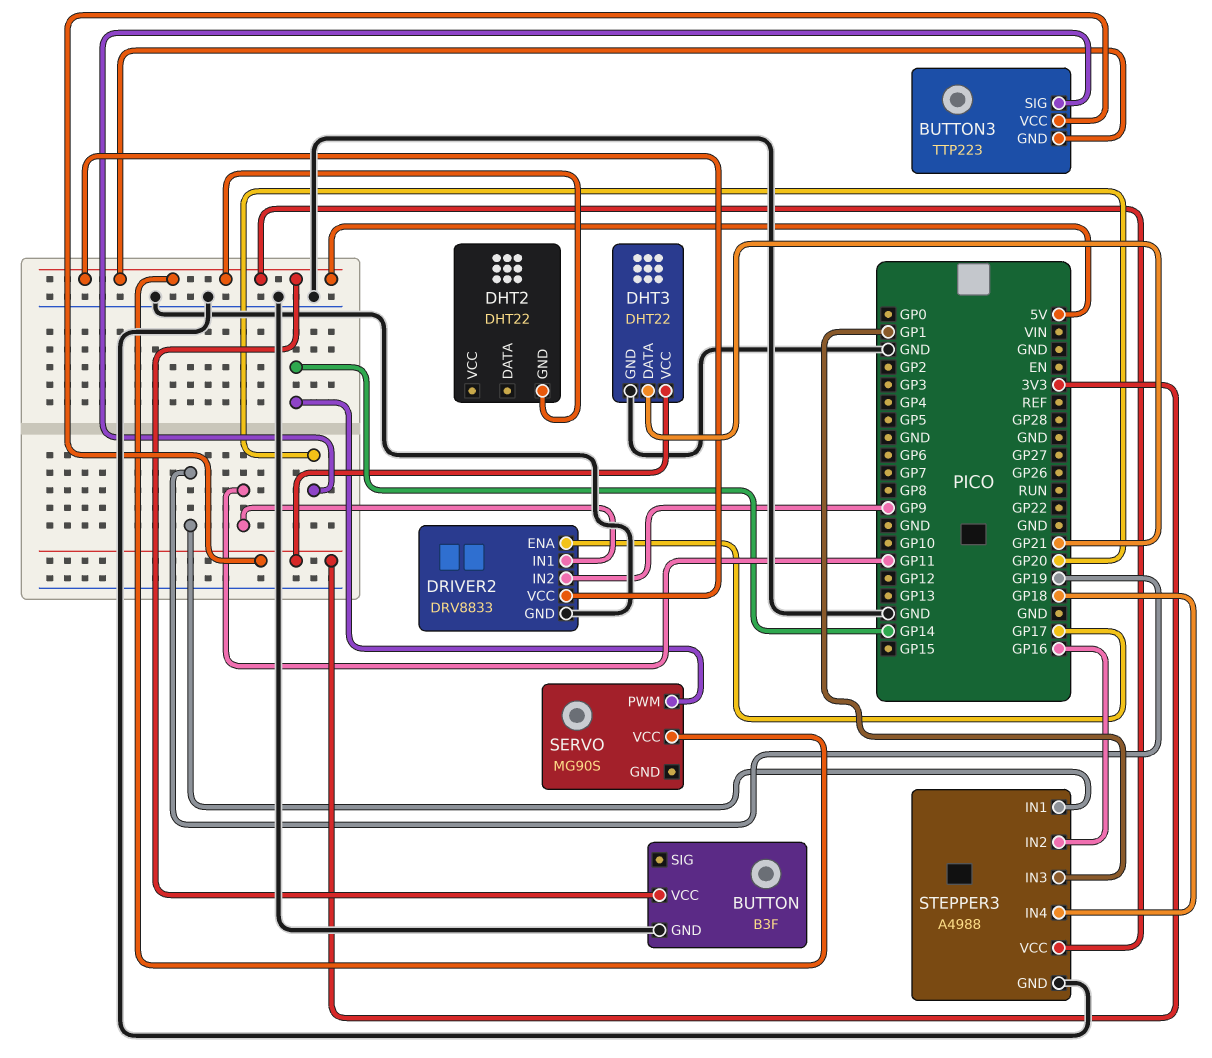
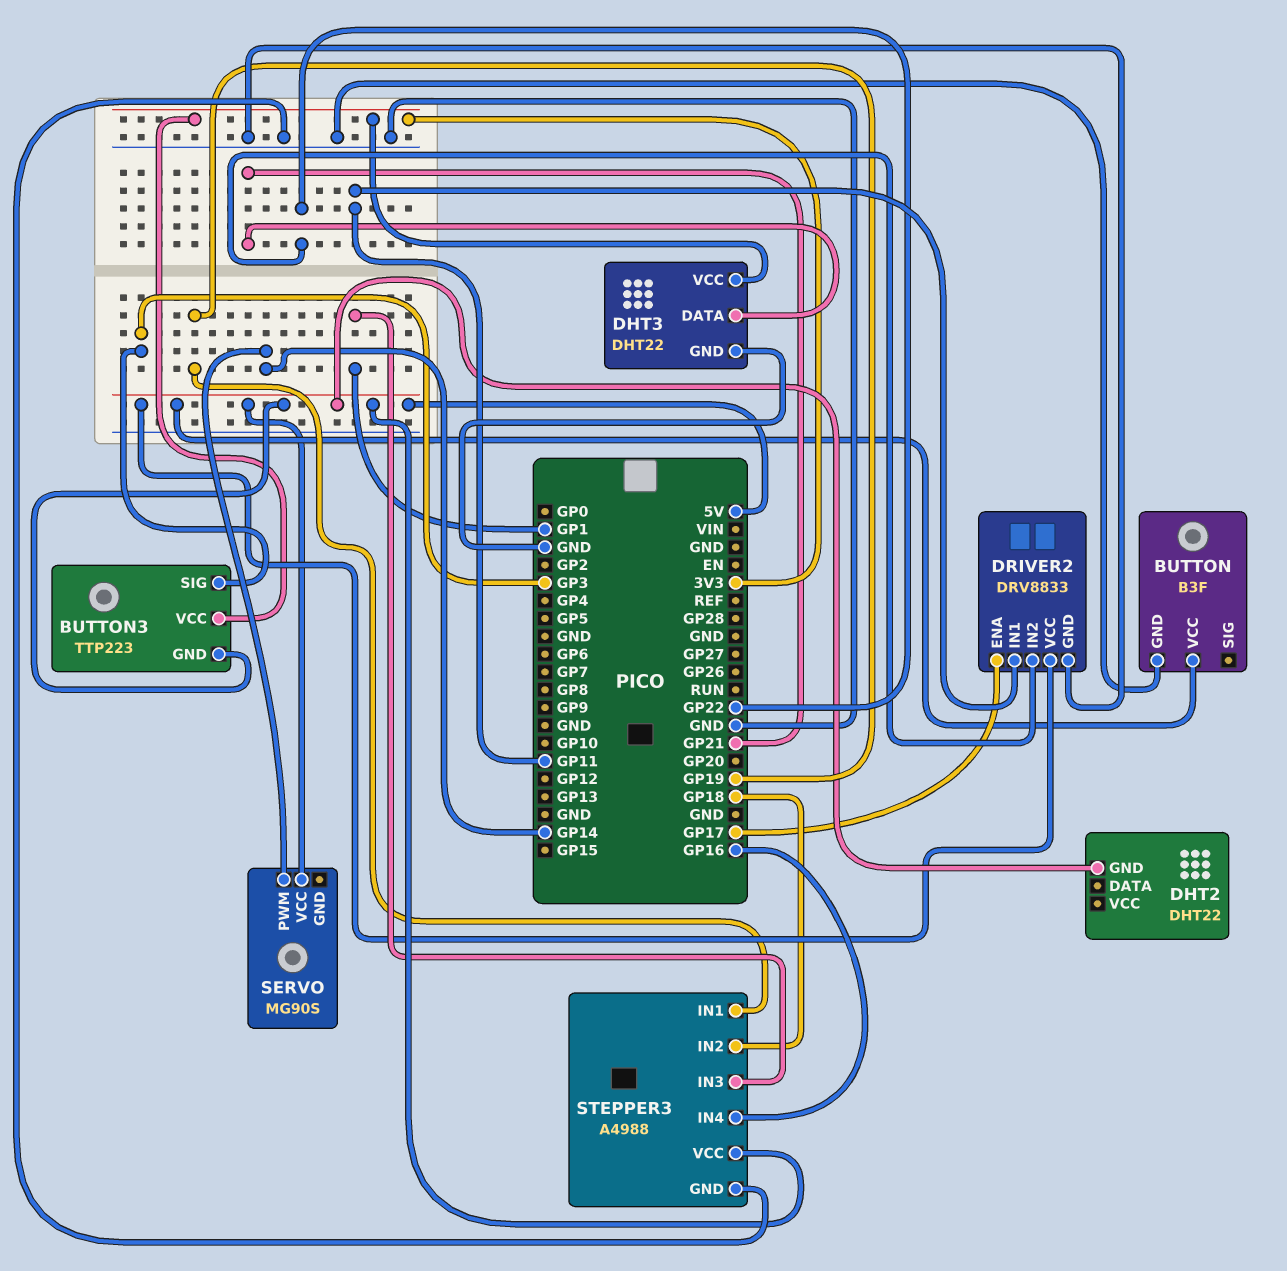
BUTTON3 pin SIG: GP20 -> GP3
DRIVER2 pin IN2: GP9 -> GP22
STEPPER3 pin IN2: GP16 -> GP18
STEPPER3 pin IN4: GP18 -> GP16

